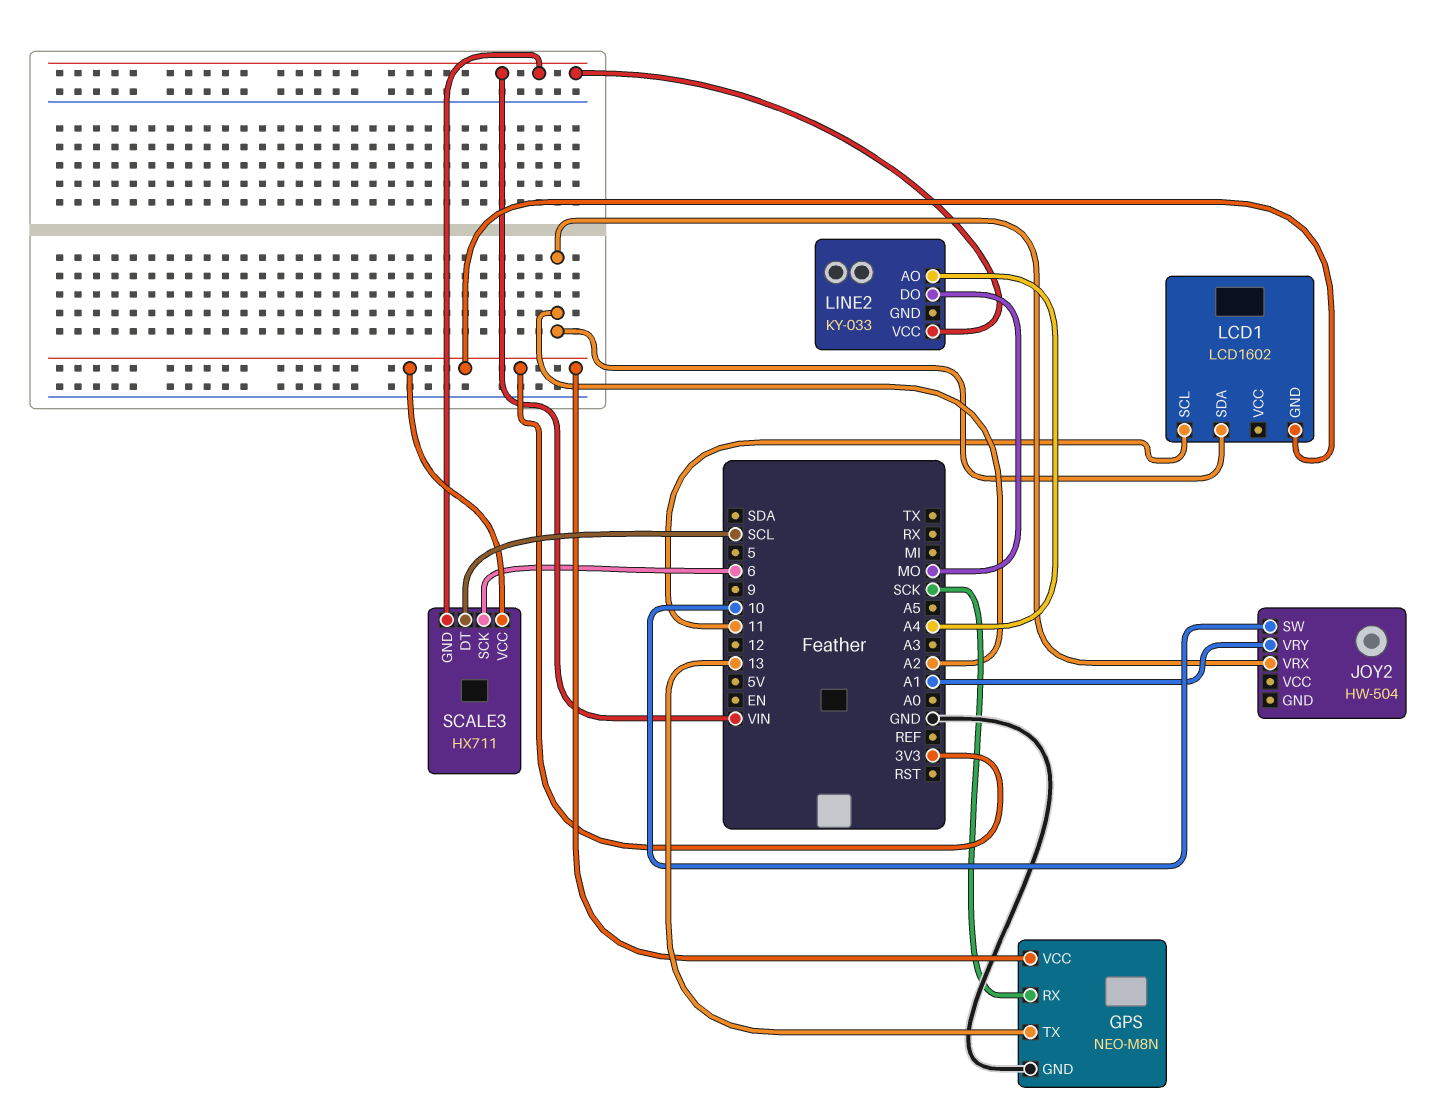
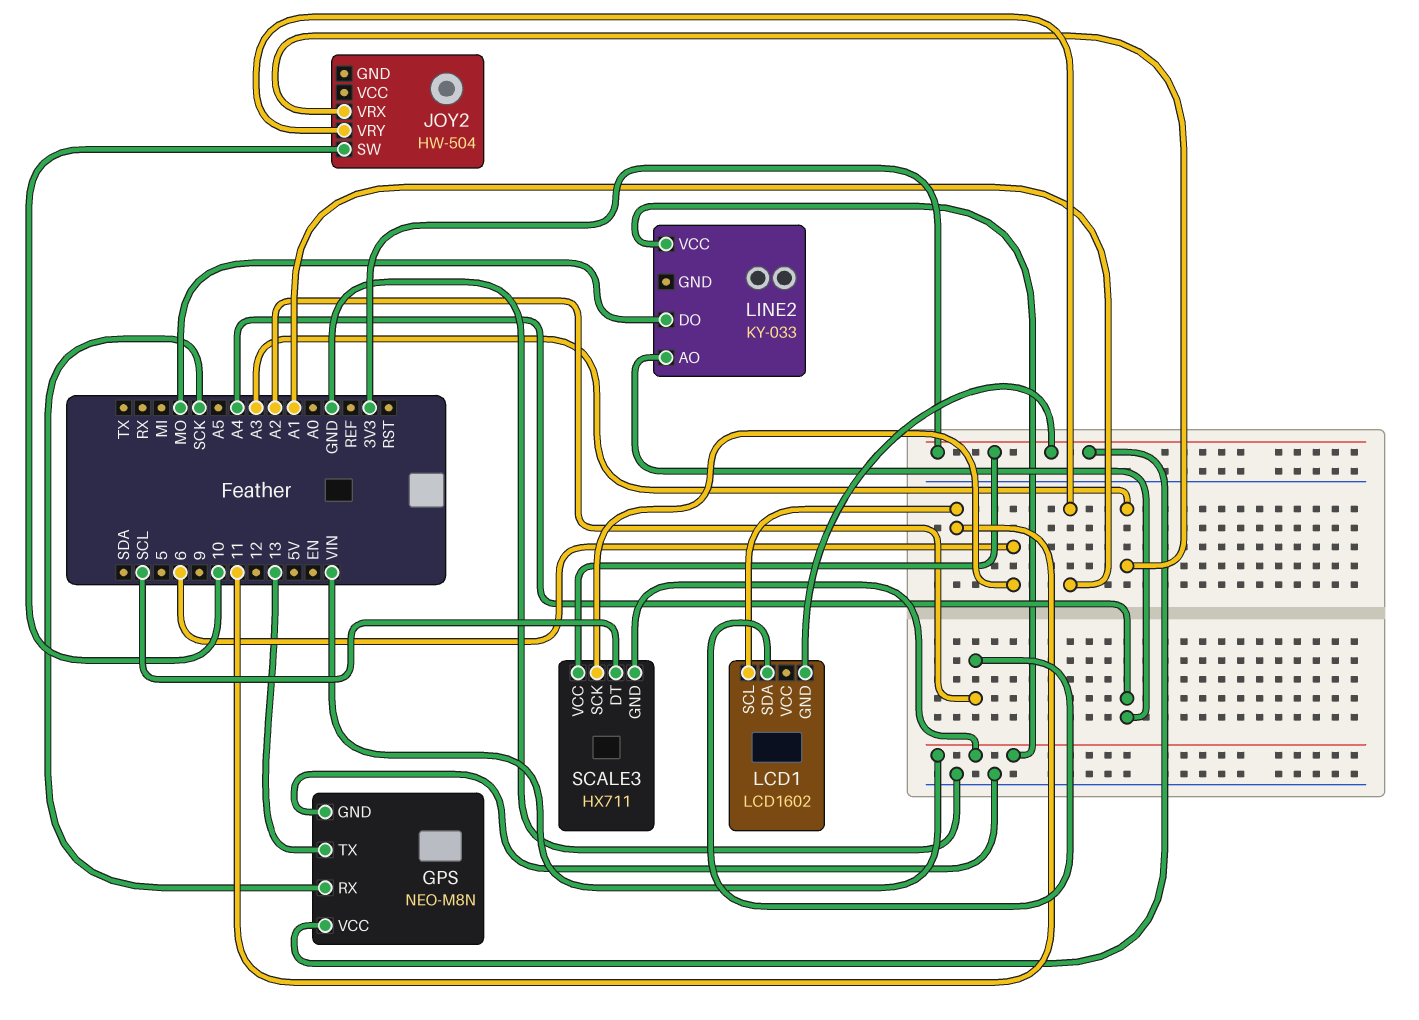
JOY2 pin VRX: A2 -> A3

